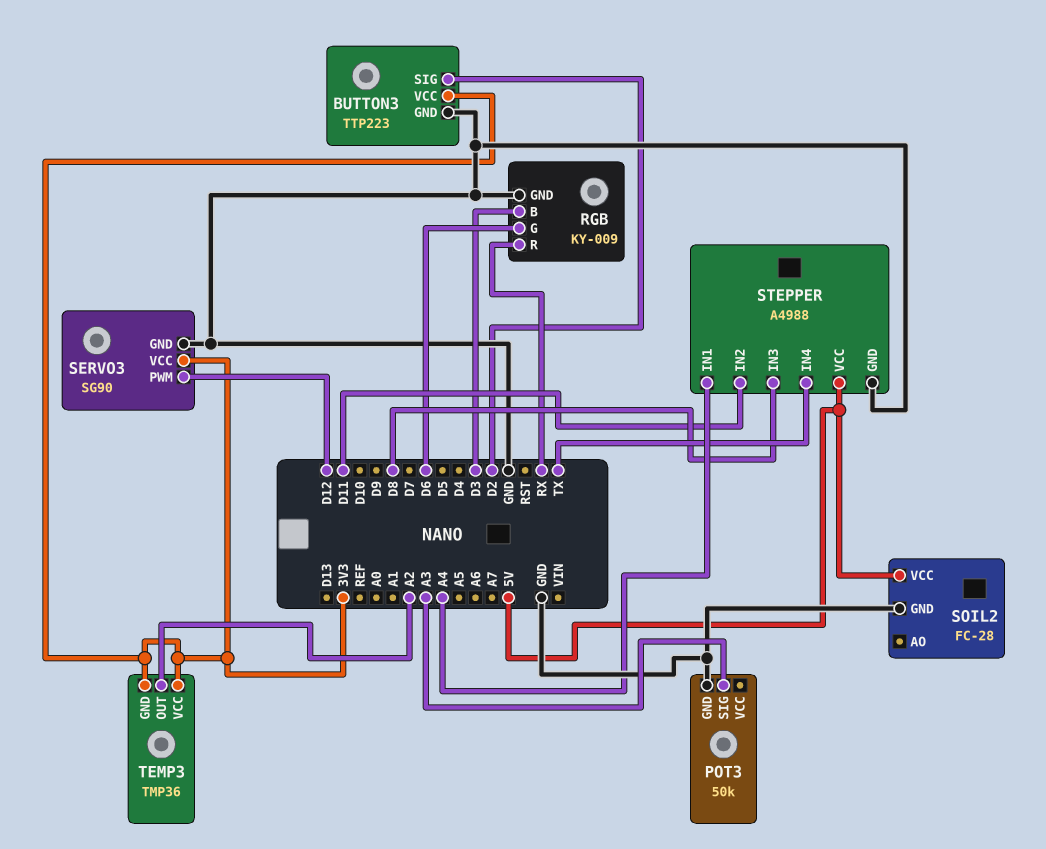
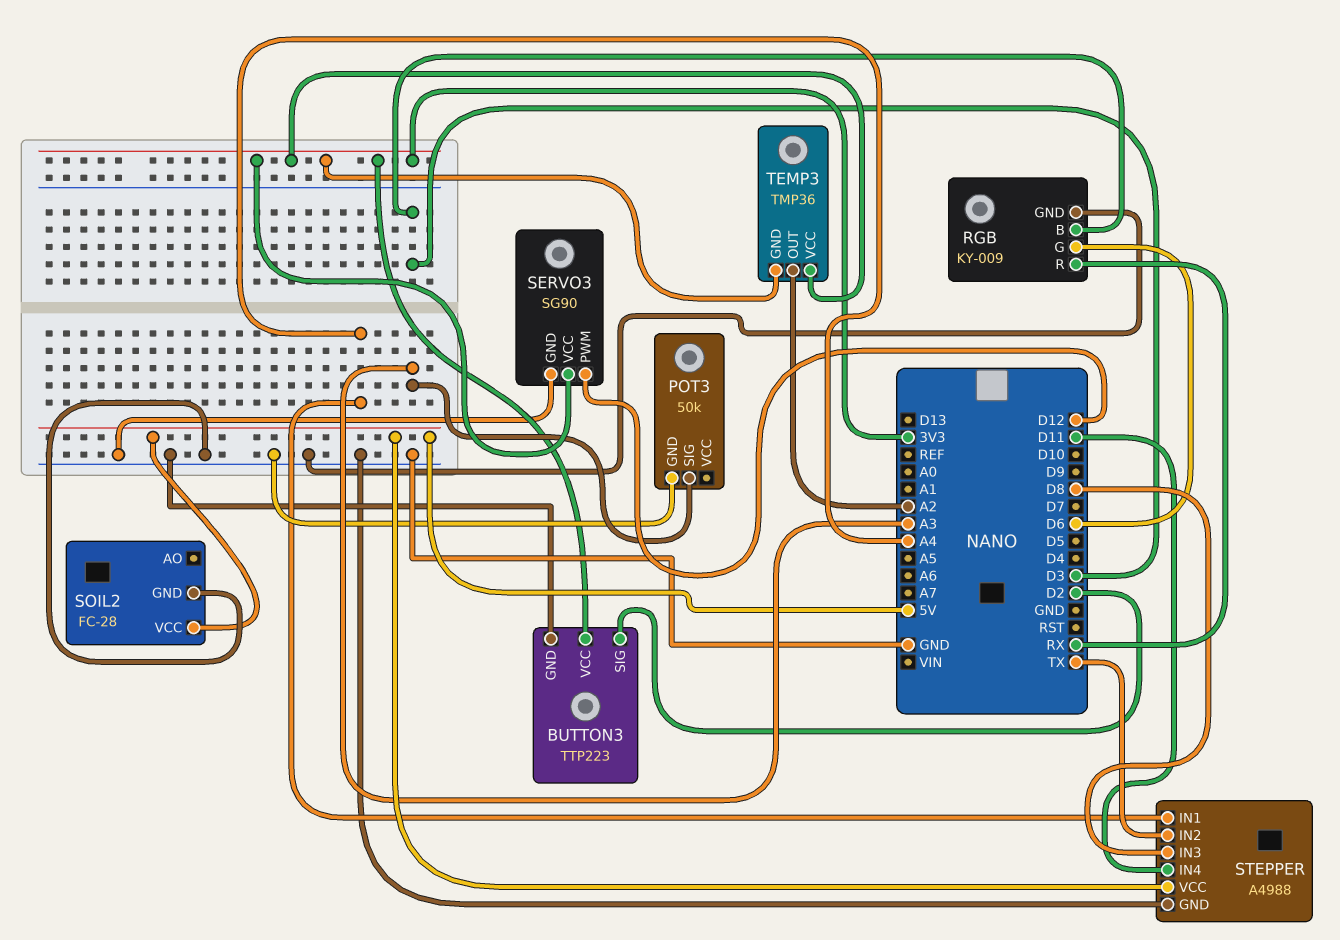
STEPPER pin IN2: D11 -> TX
STEPPER pin IN4: TX -> D11

